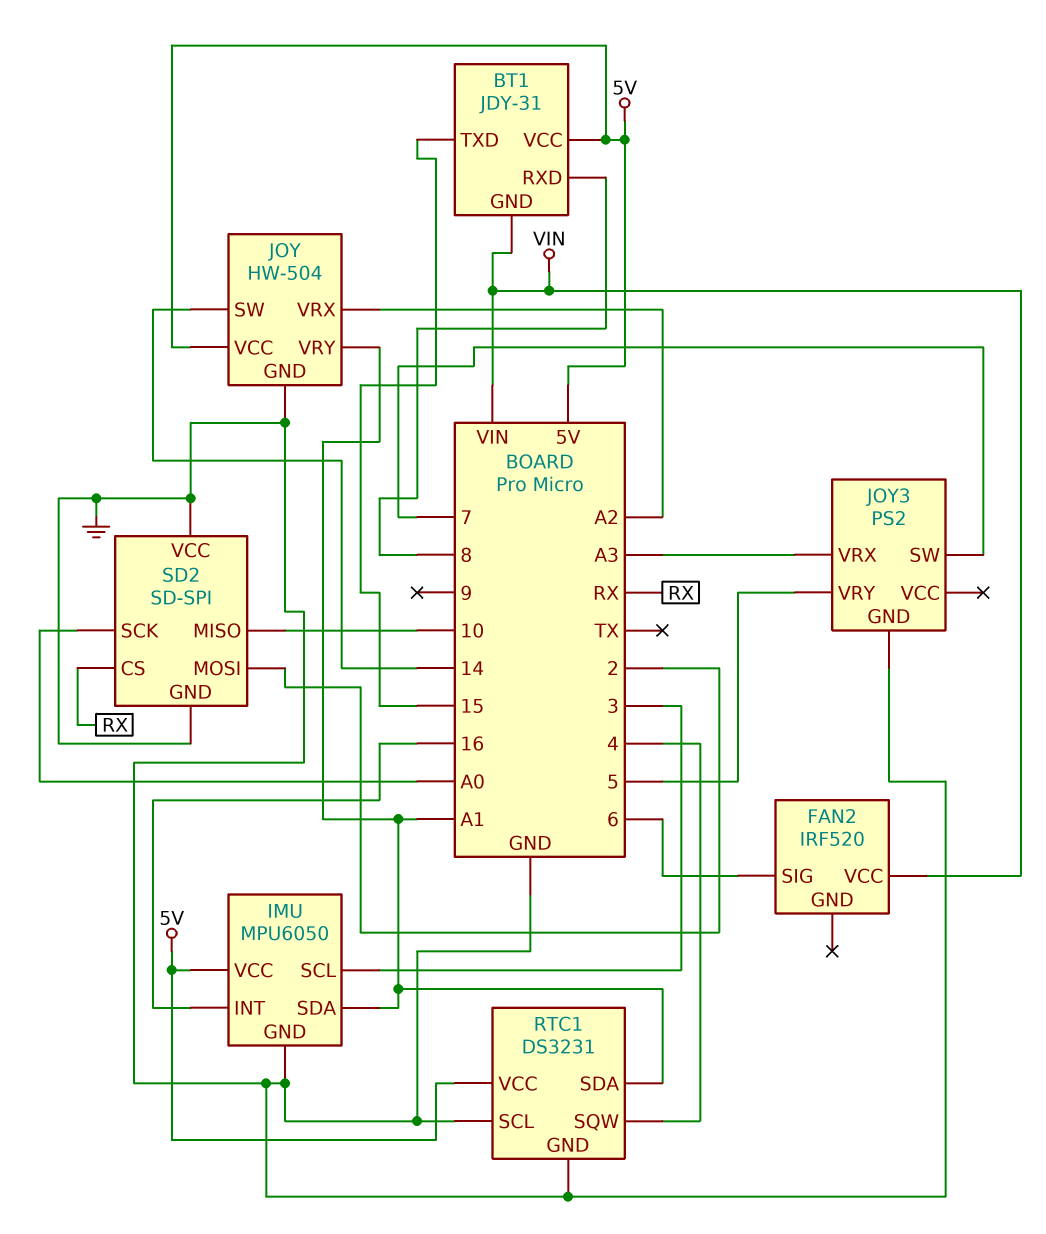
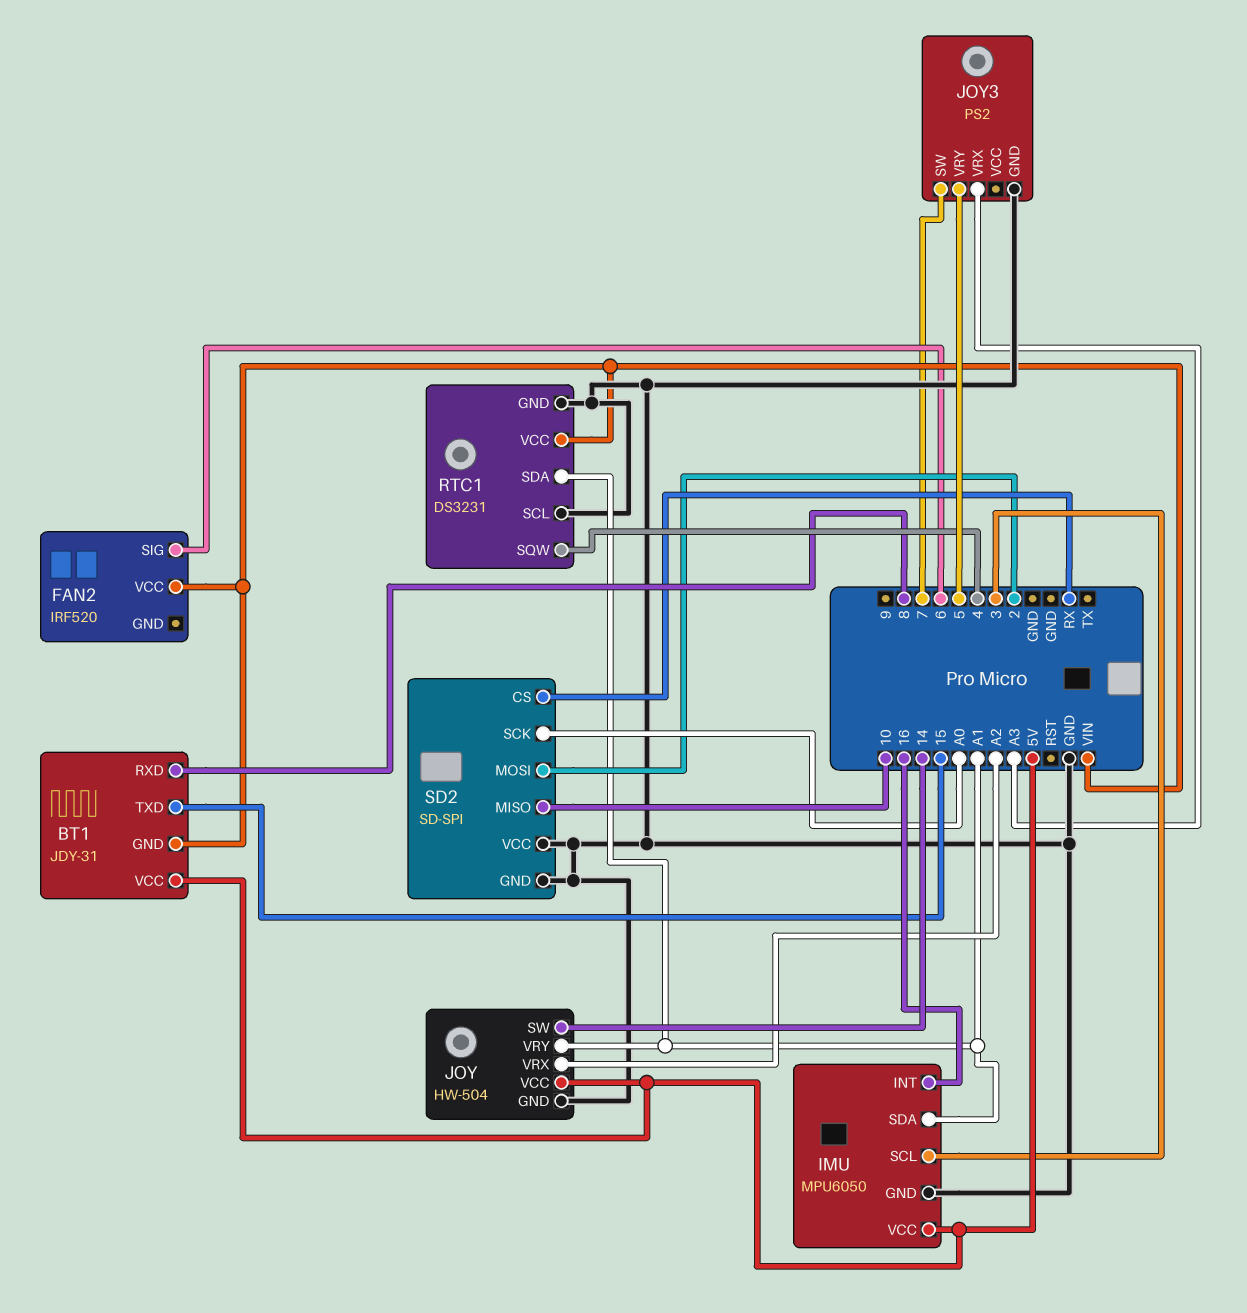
RTC1 pin VCC: 5V -> VIN

